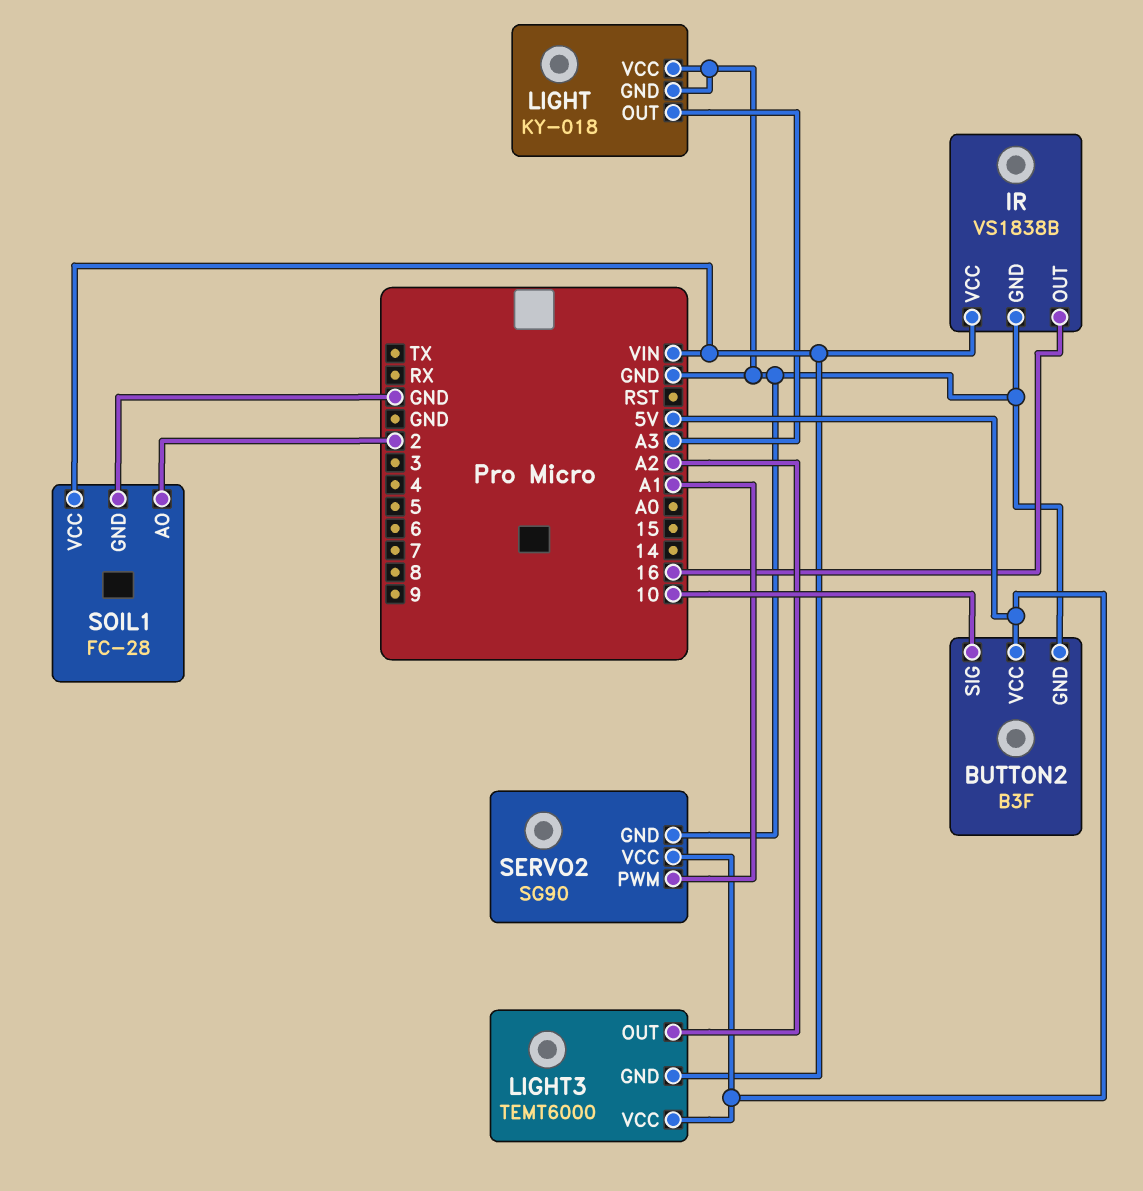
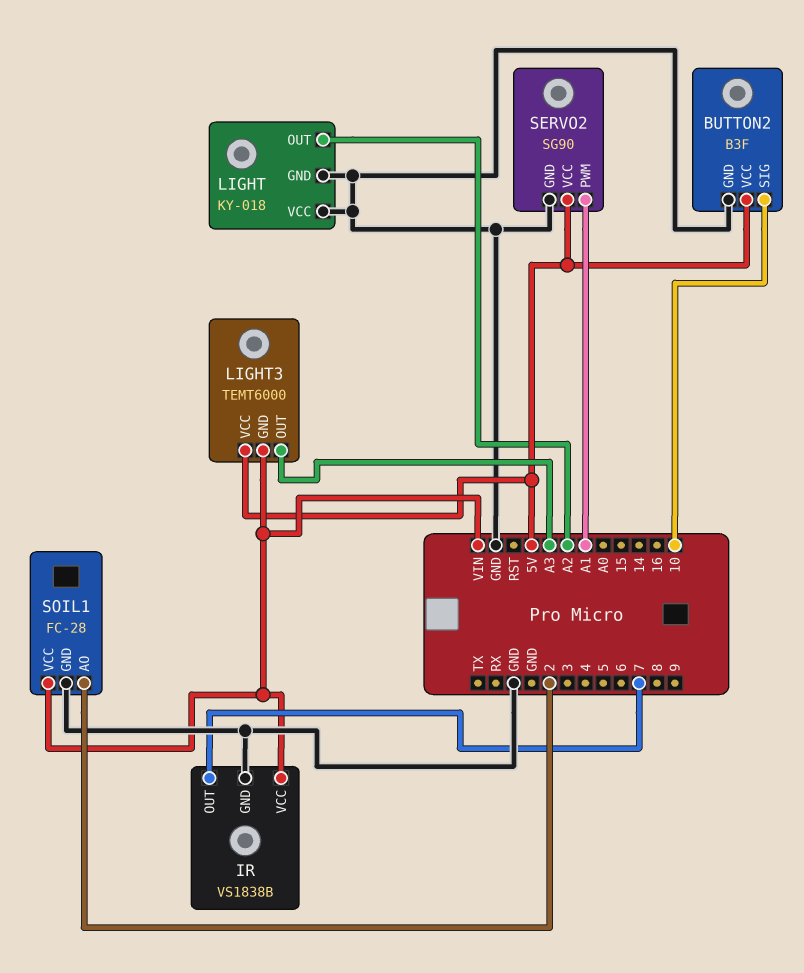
IR pin OUT: 16 -> 7
LIGHT pin OUT: A3 -> A2
LIGHT3 pin OUT: A2 -> A3

